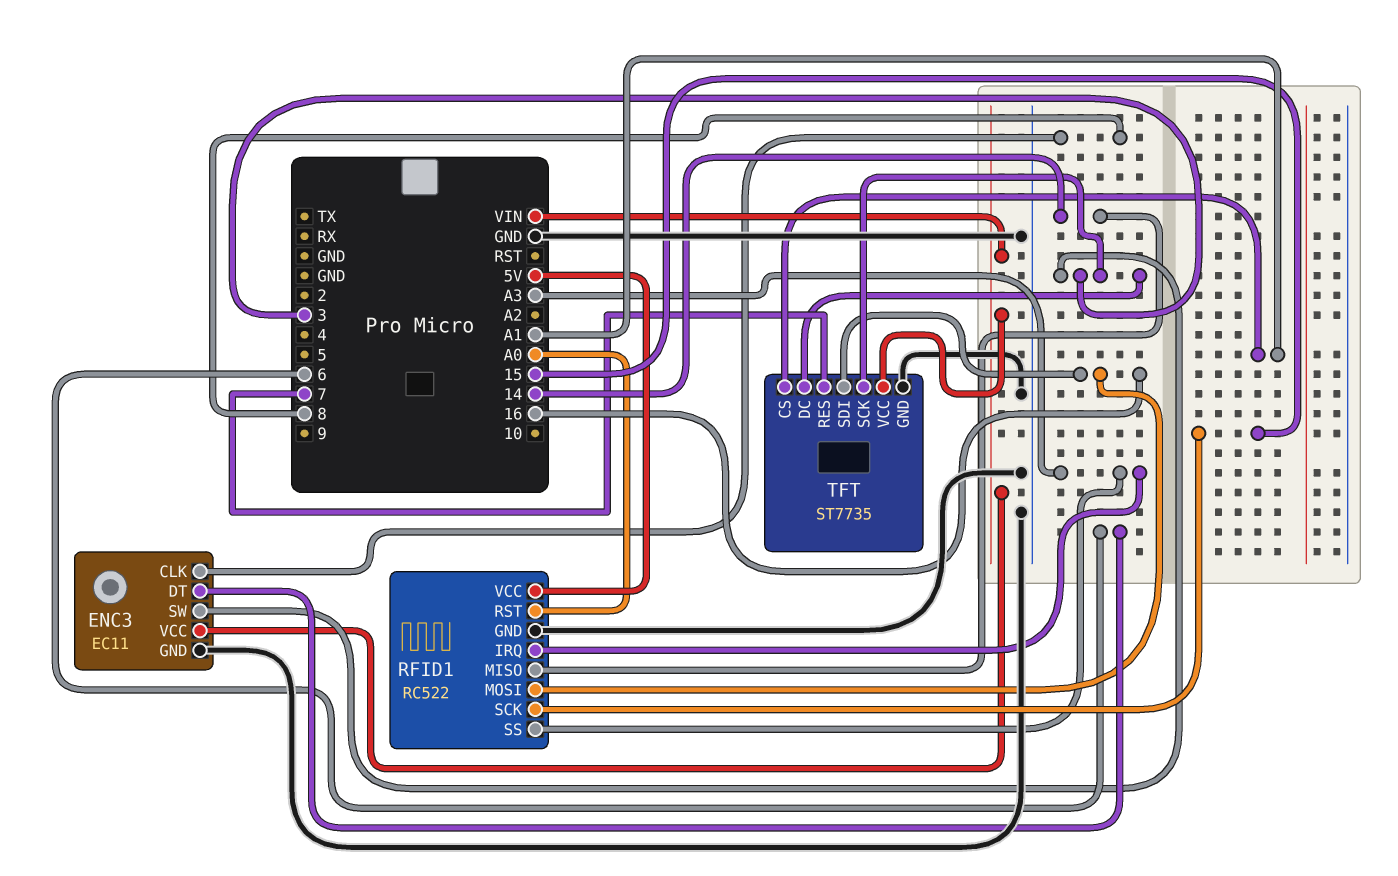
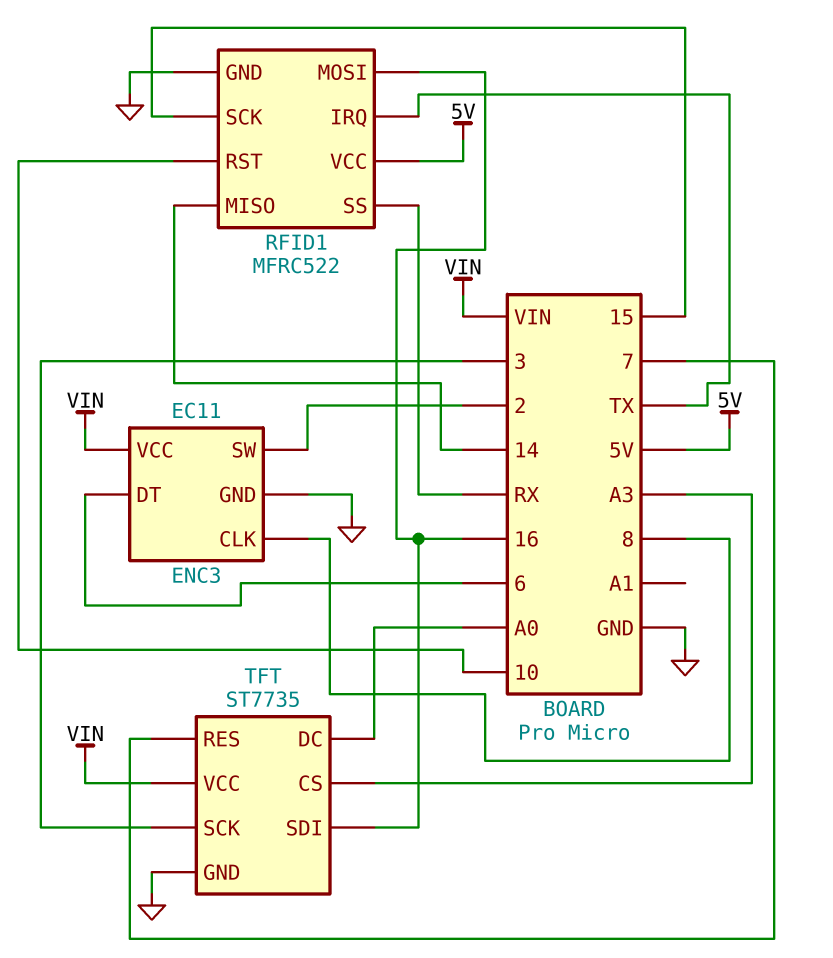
ENC3 pin SW: 3 -> 2
RFID1: RC522 -> MFRC522
RFID1 pin IRQ: A3 -> TX
RFID1 pin RST: A0 -> 10
RFID1 pin SS: A3 -> RX
TFT pin CS: A1 -> A3
TFT pin DC: 3 -> A0

